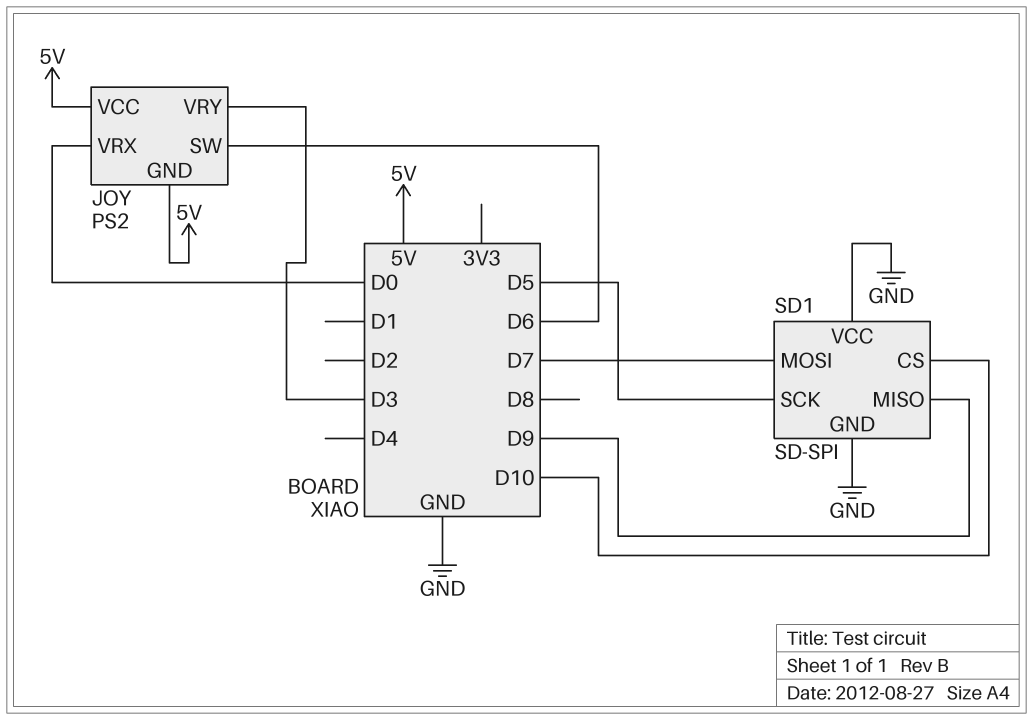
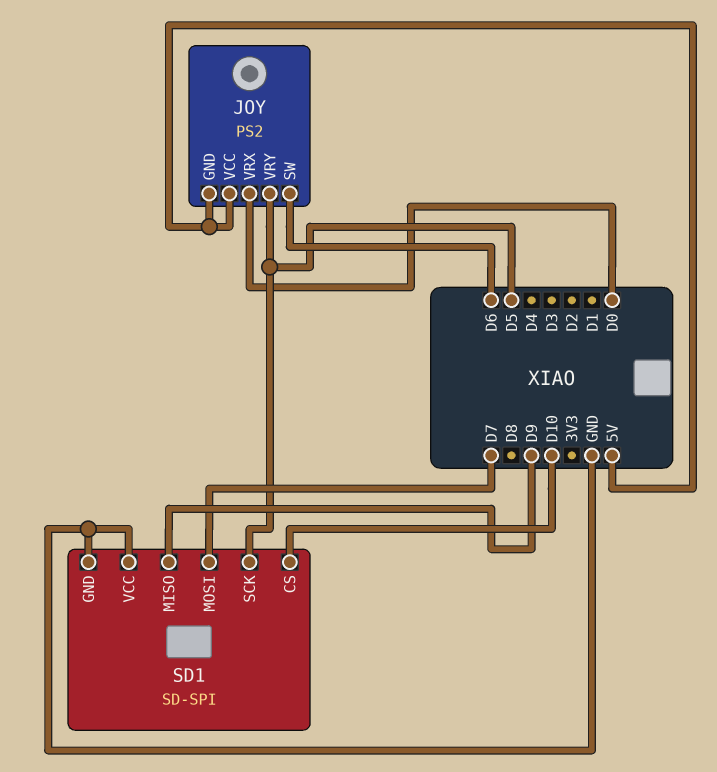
JOY pin VRY: D3 -> D5

